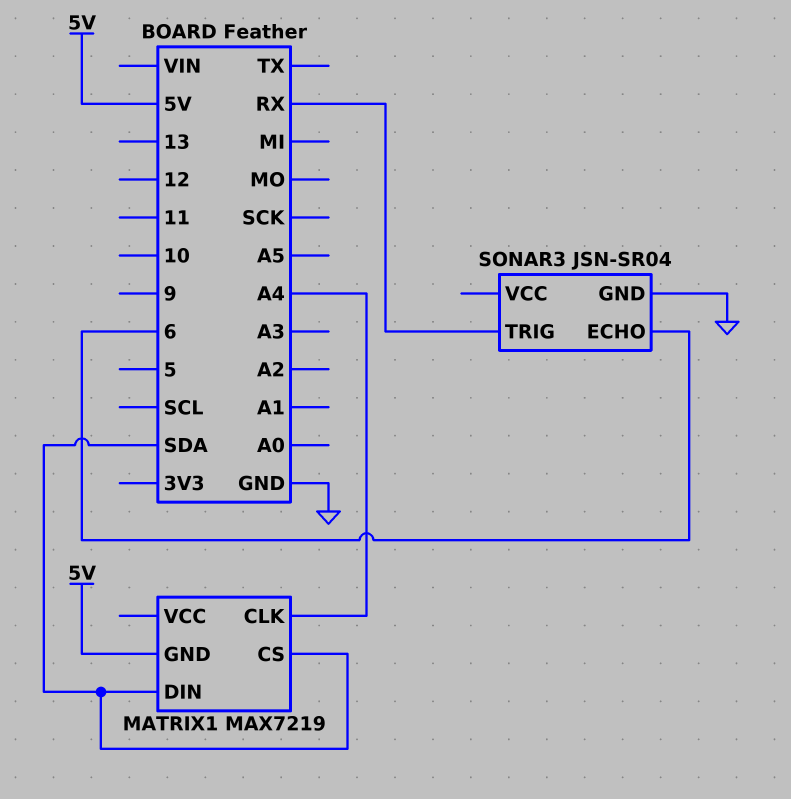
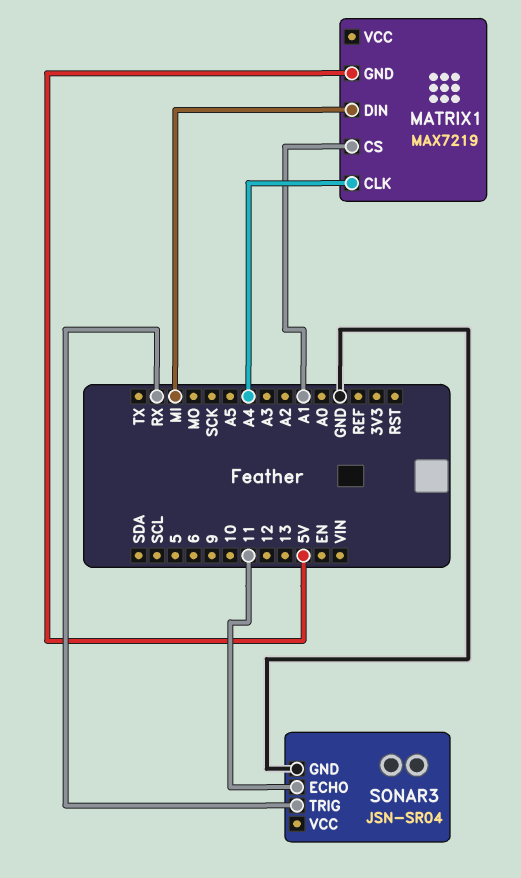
MATRIX1 pin CS: SDA -> A1
MATRIX1 pin DIN: SDA -> MI
SONAR3 pin ECHO: 6 -> 11

